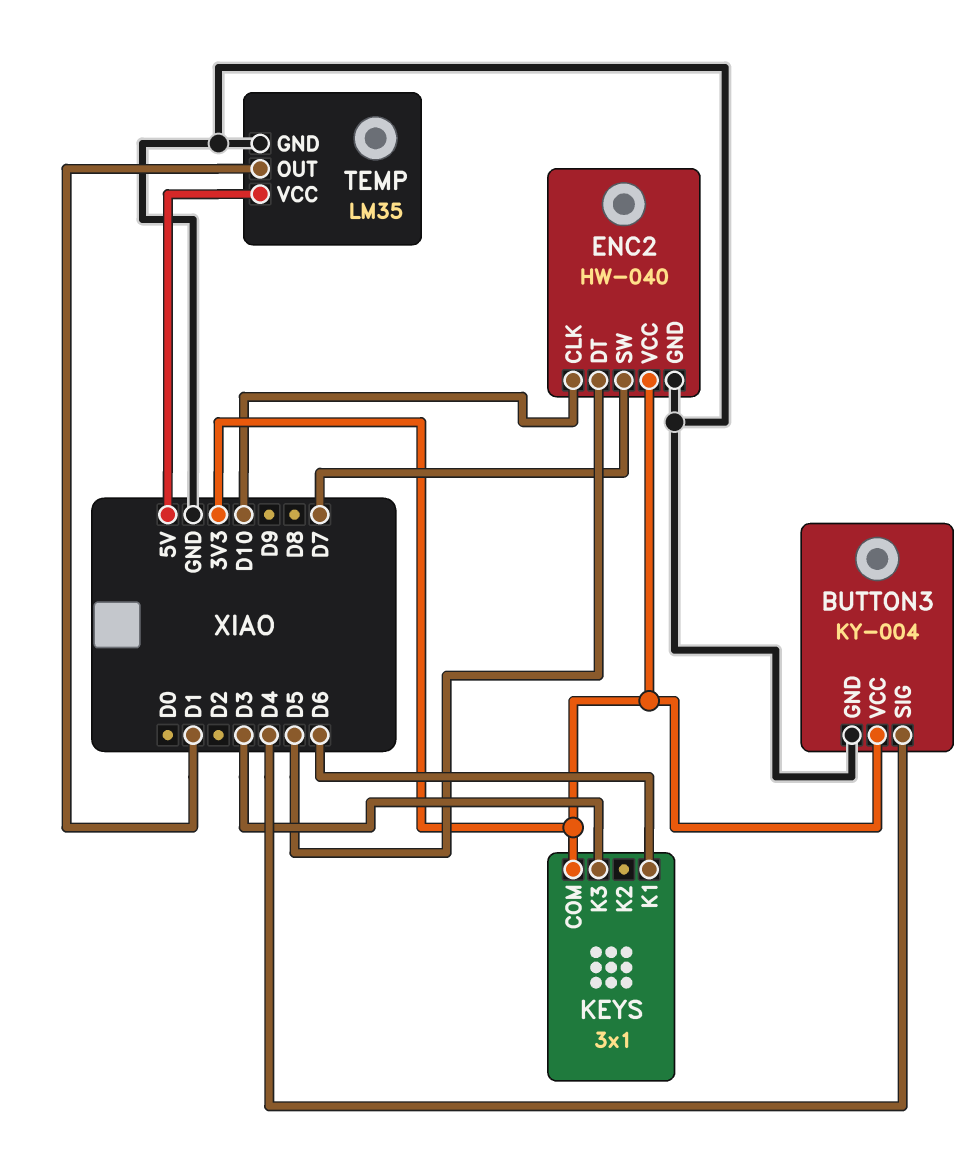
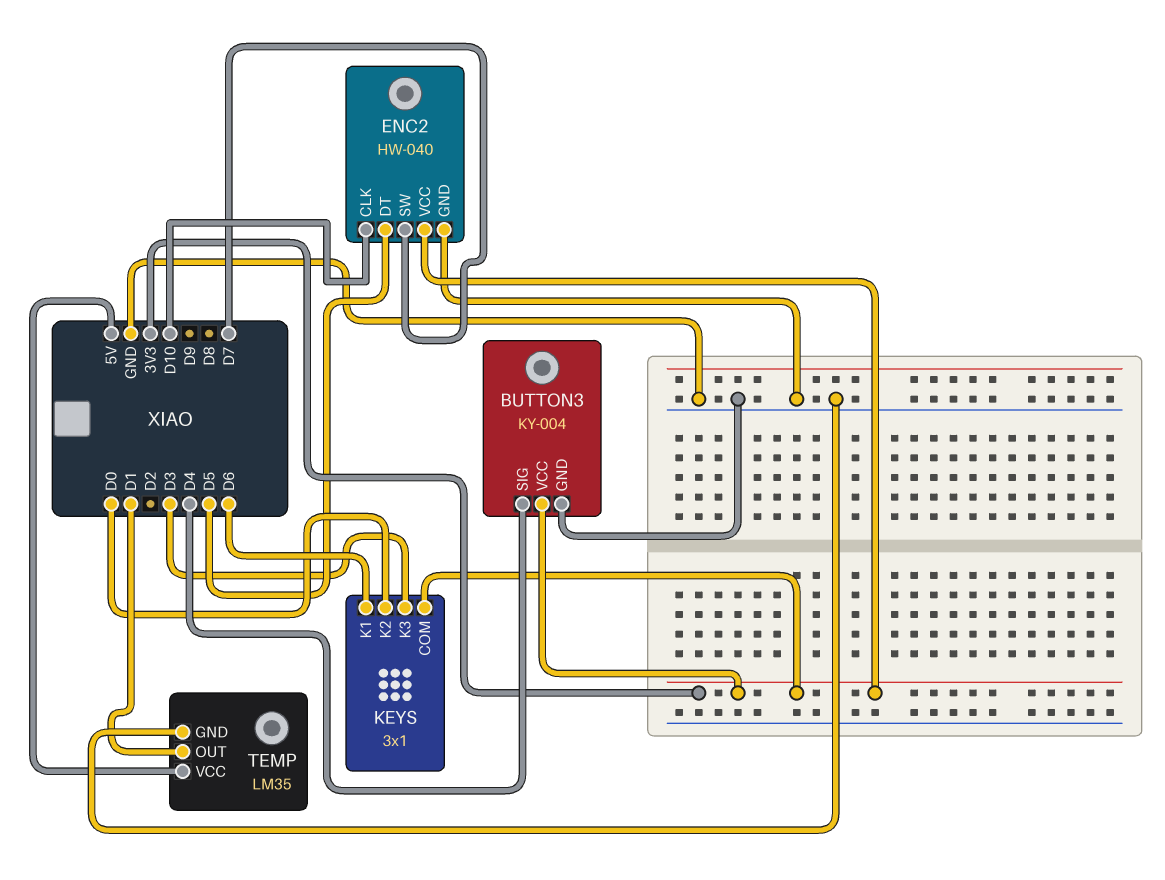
KEYS pin K2: none -> D0

